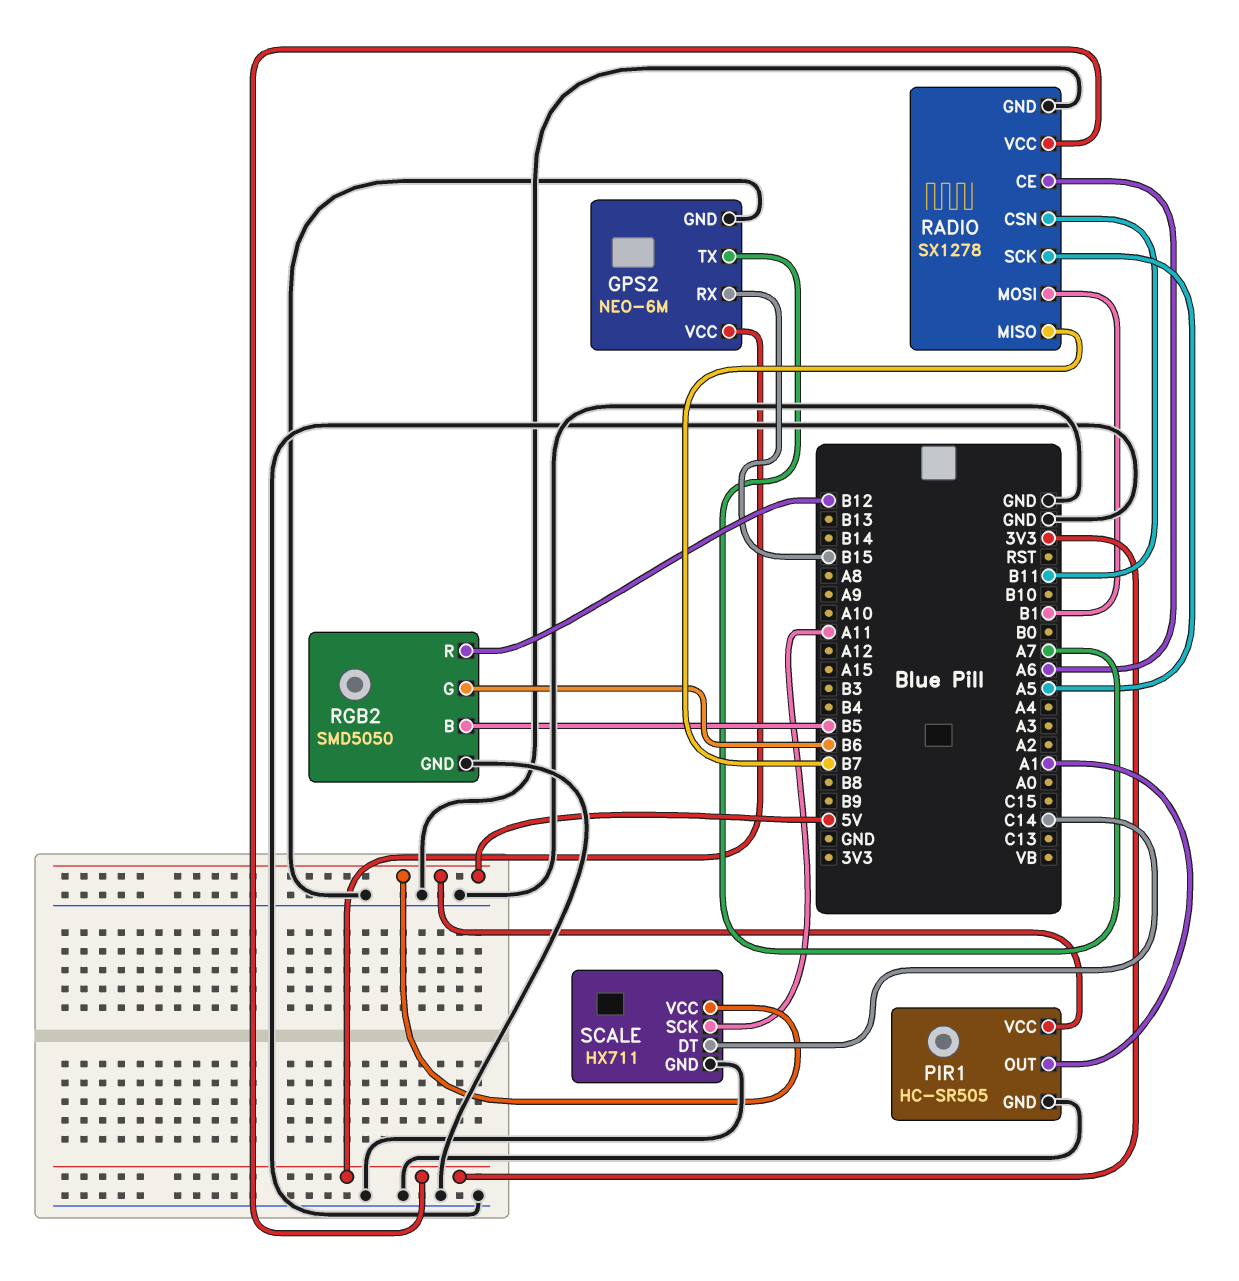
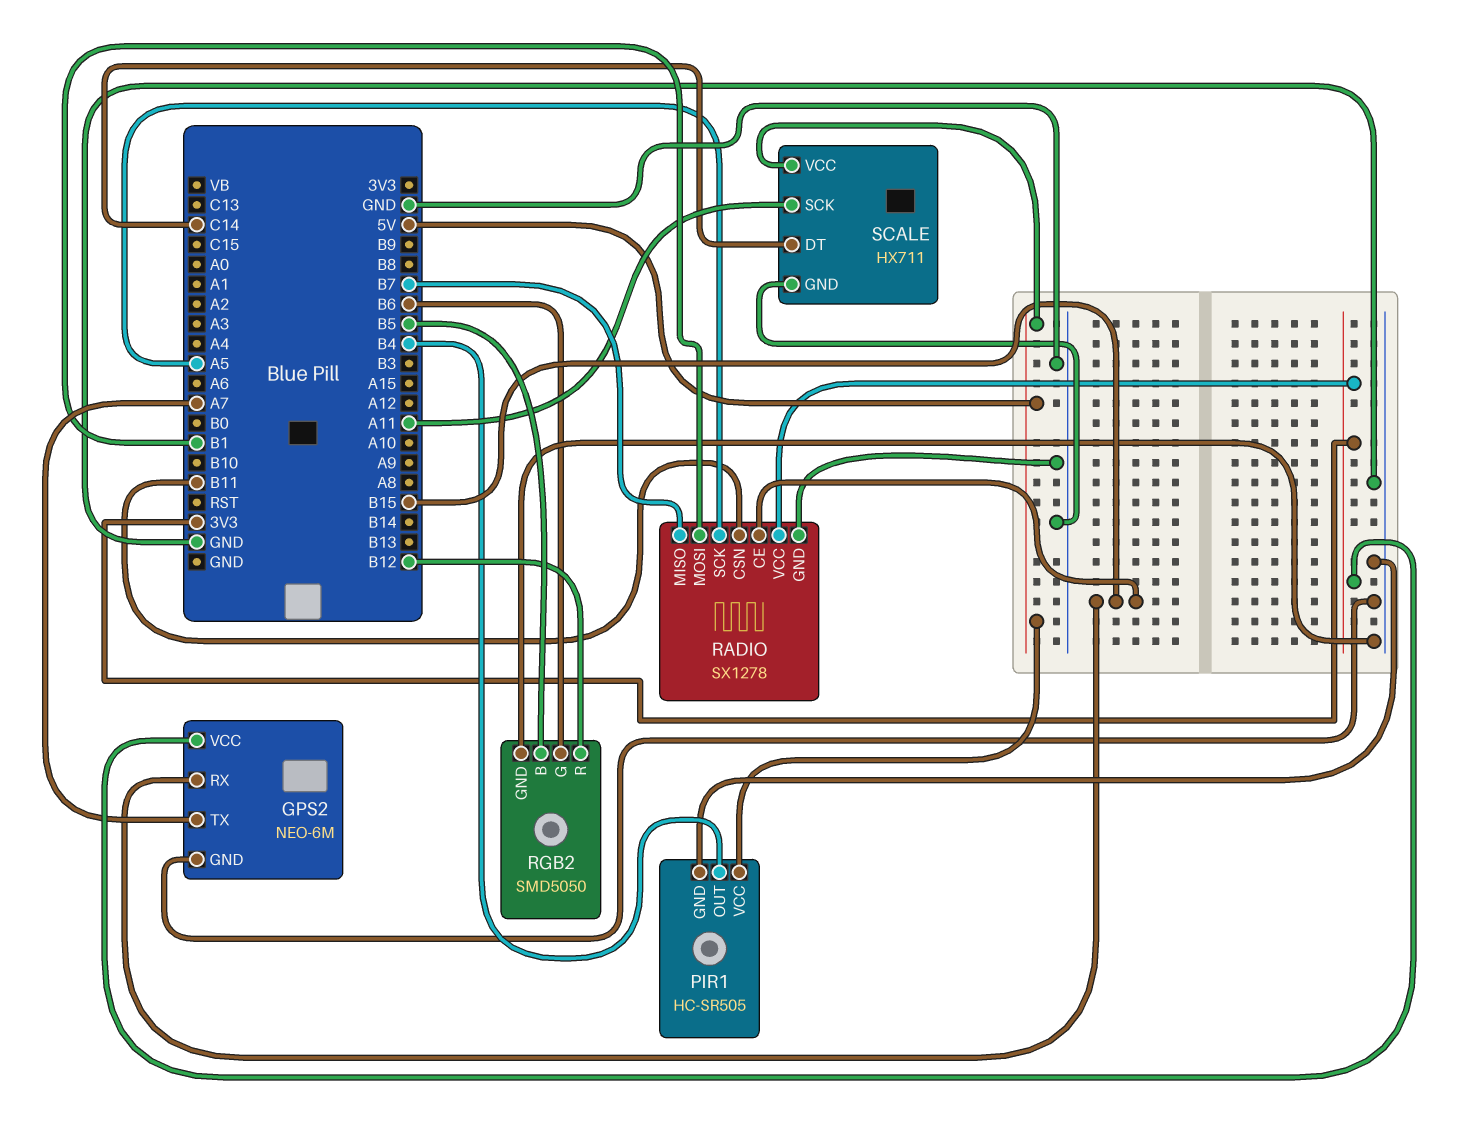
PIR1 pin OUT: A1 -> B4
RADIO pin CE: A6 -> B15

